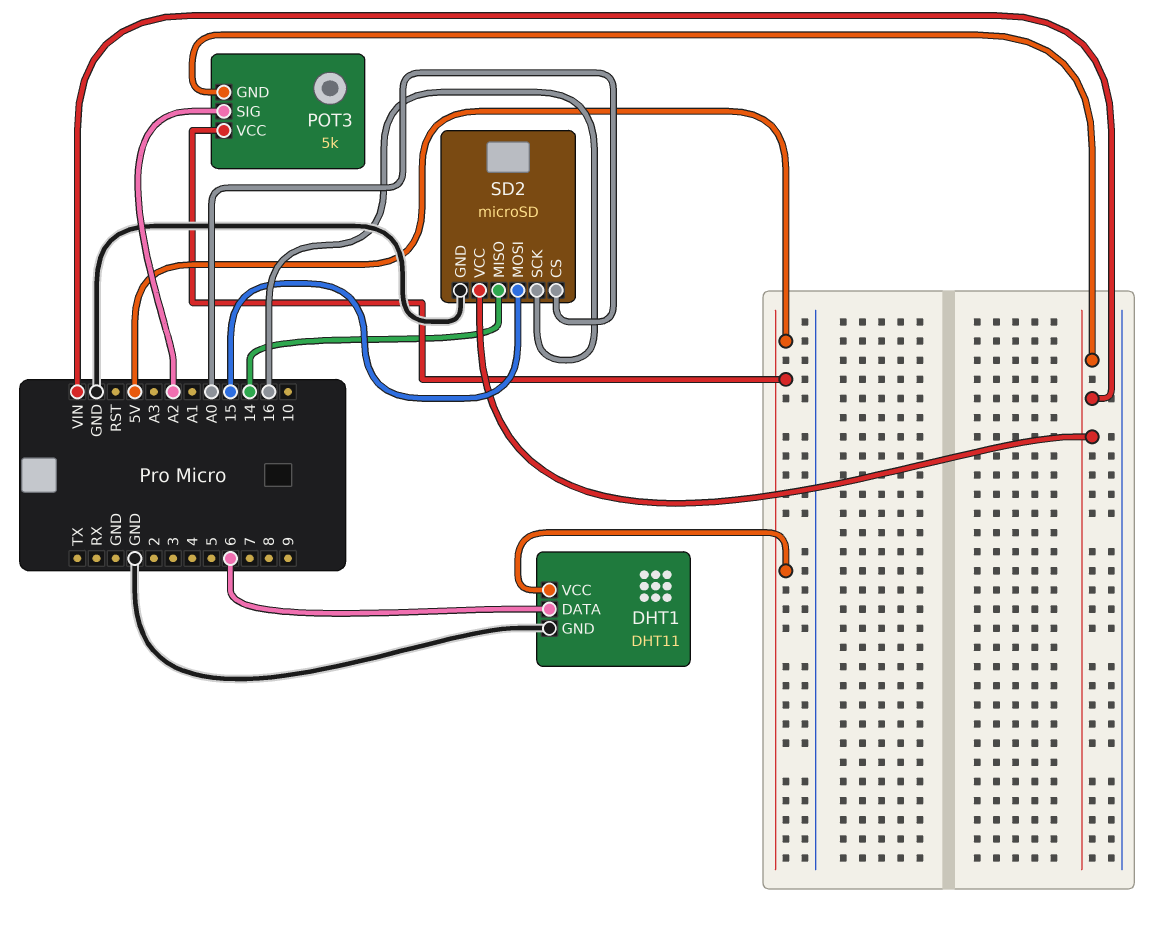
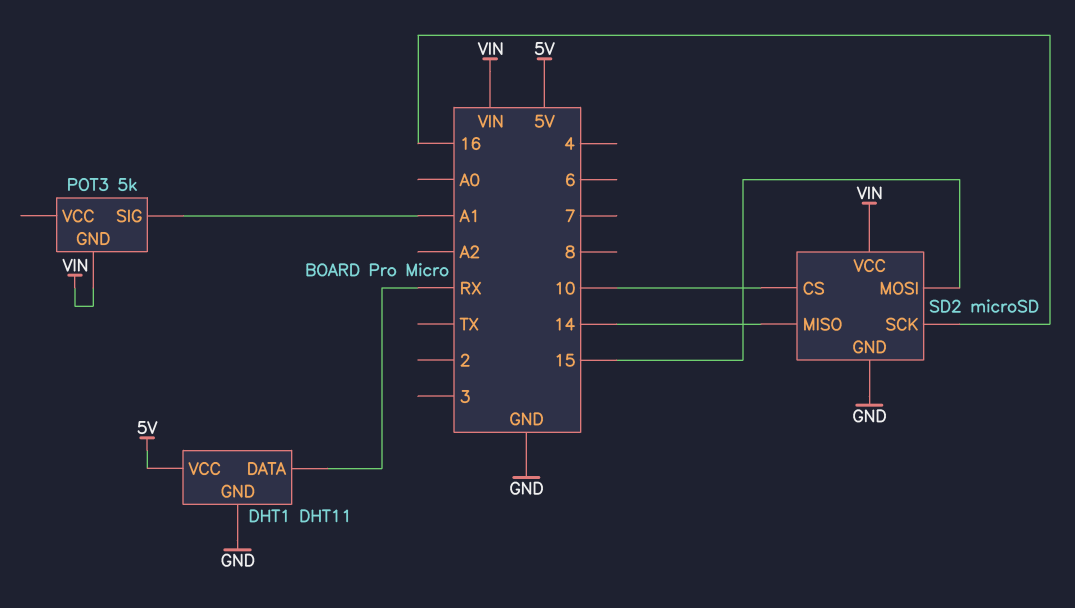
DHT1 pin DATA: 6 -> RX
POT3 pin SIG: A2 -> A1
POT3 pin VCC: 5V -> none
SD2 pin CS: A0 -> 10

